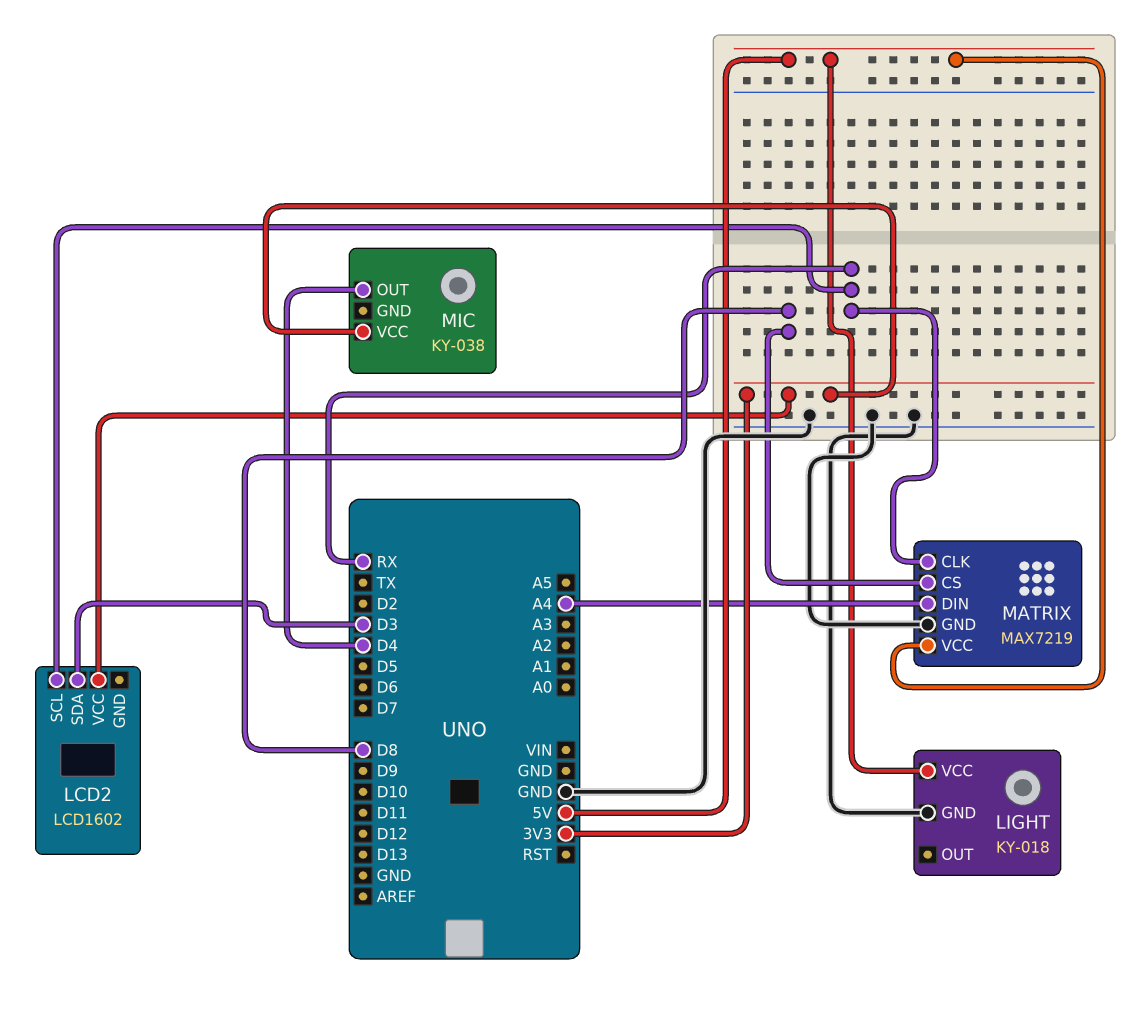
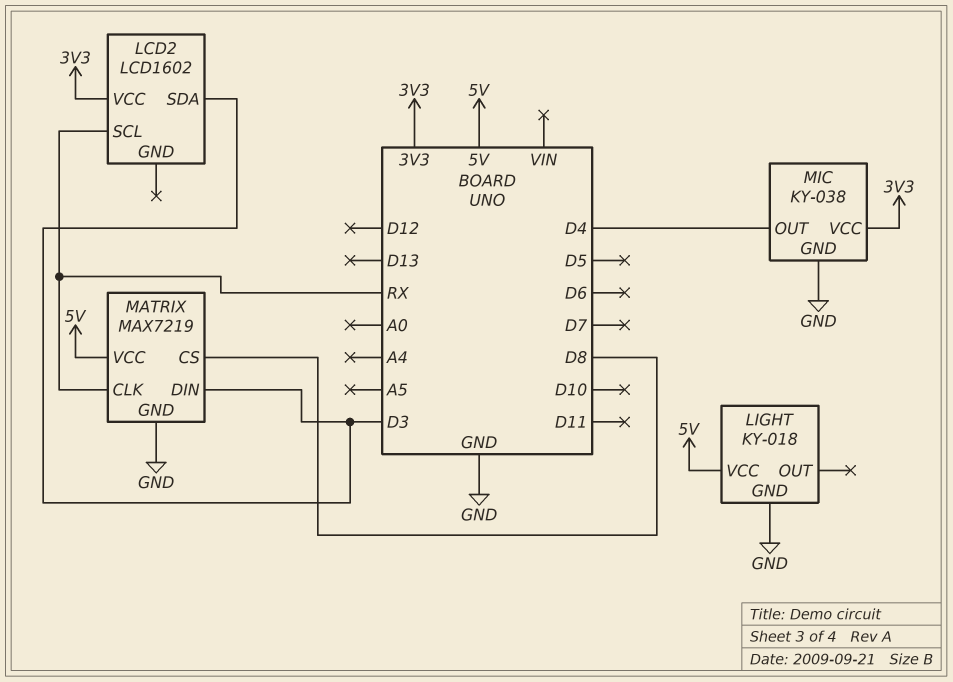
MATRIX pin DIN: A4 -> D3
MIC pin GND: none -> GND

